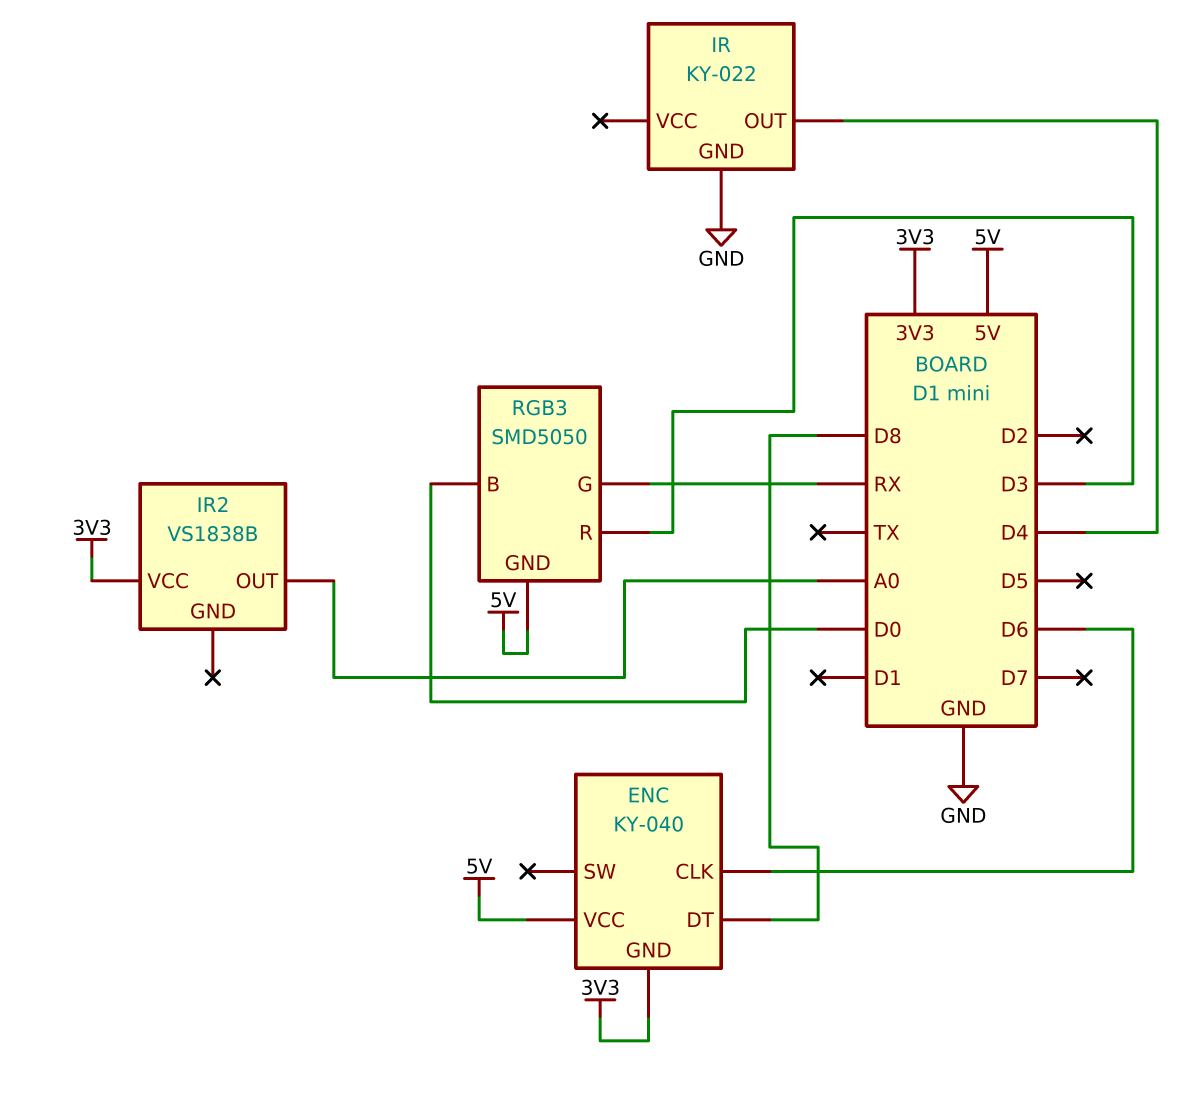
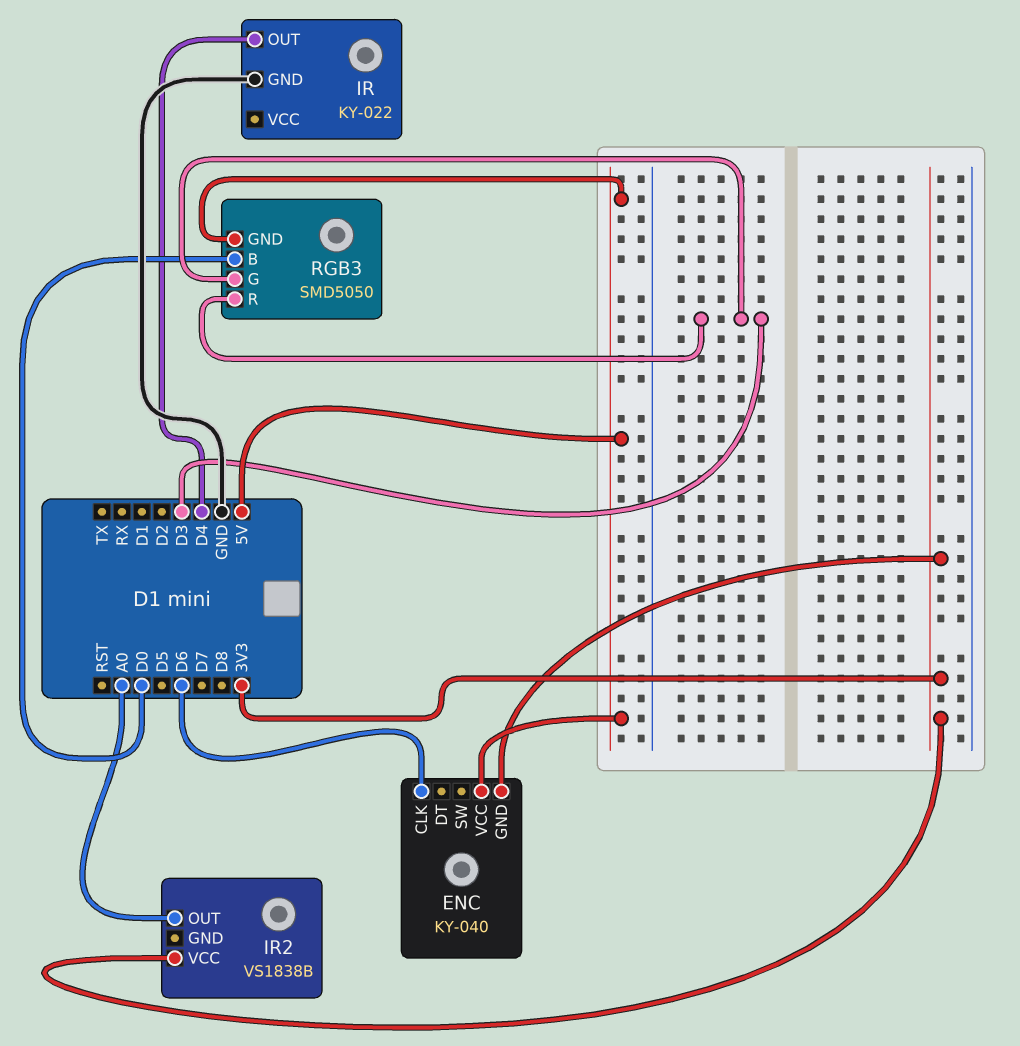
ENC pin DT: D8 -> none
RGB3 pin G: RX -> D3

